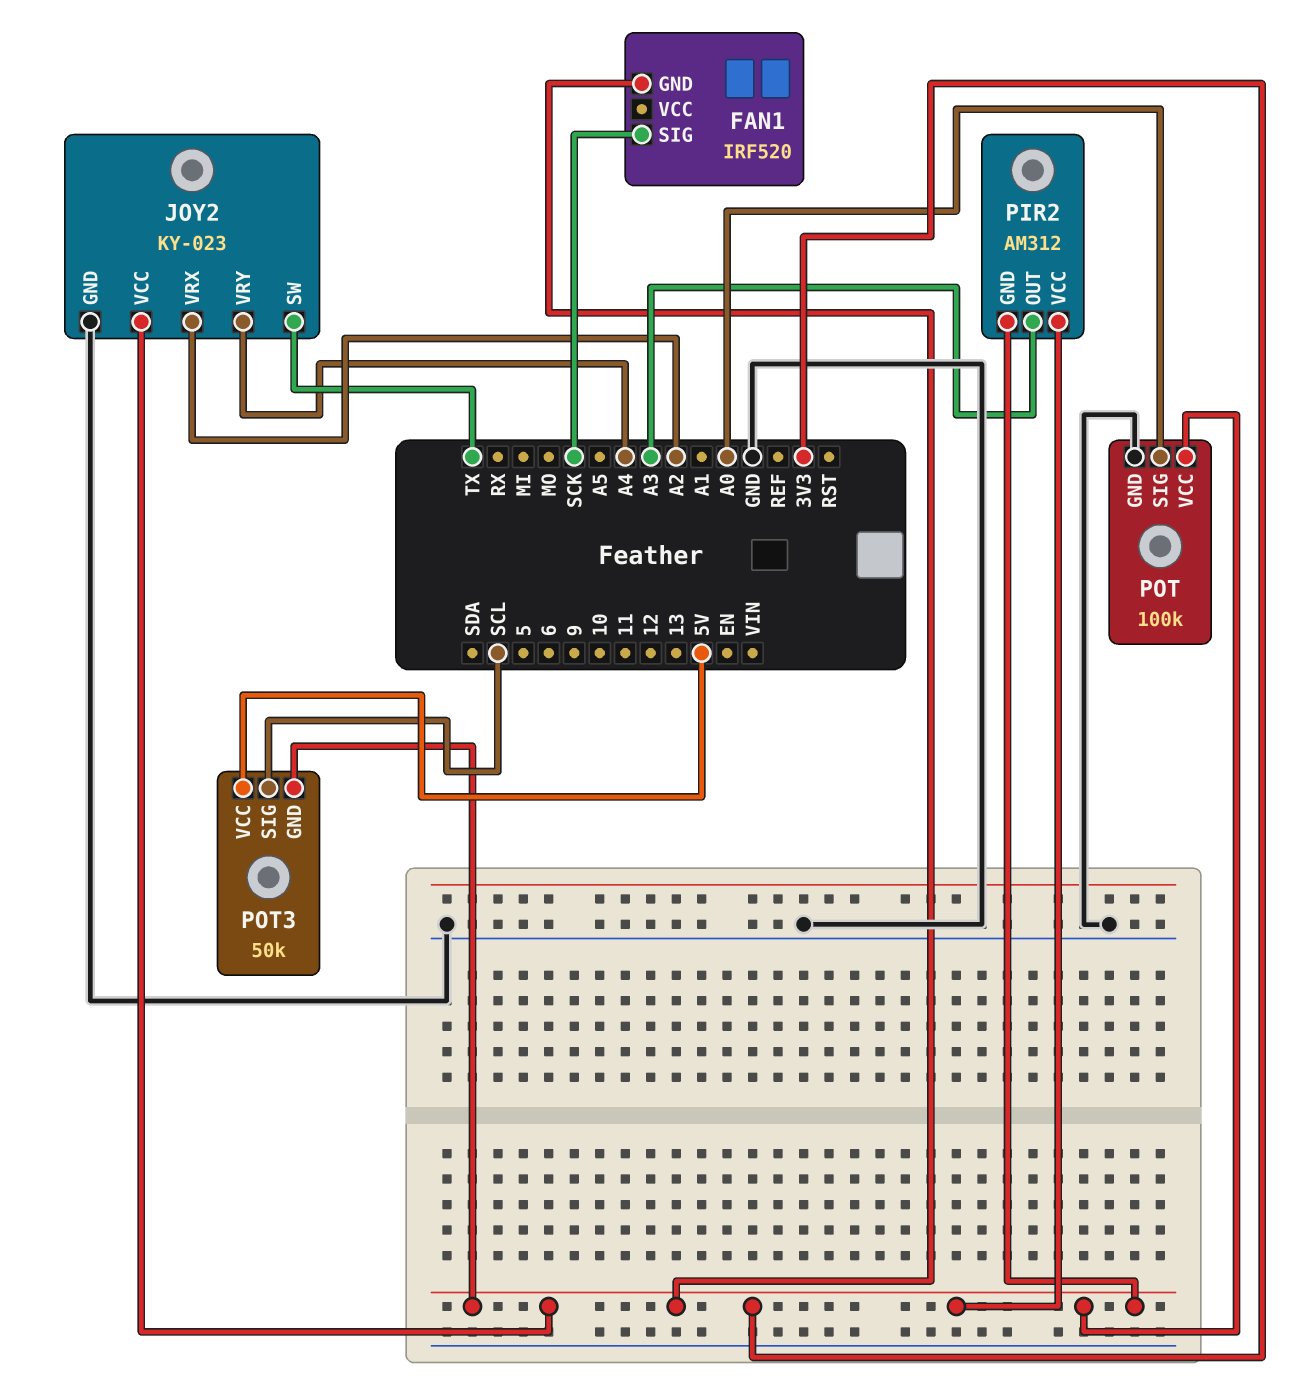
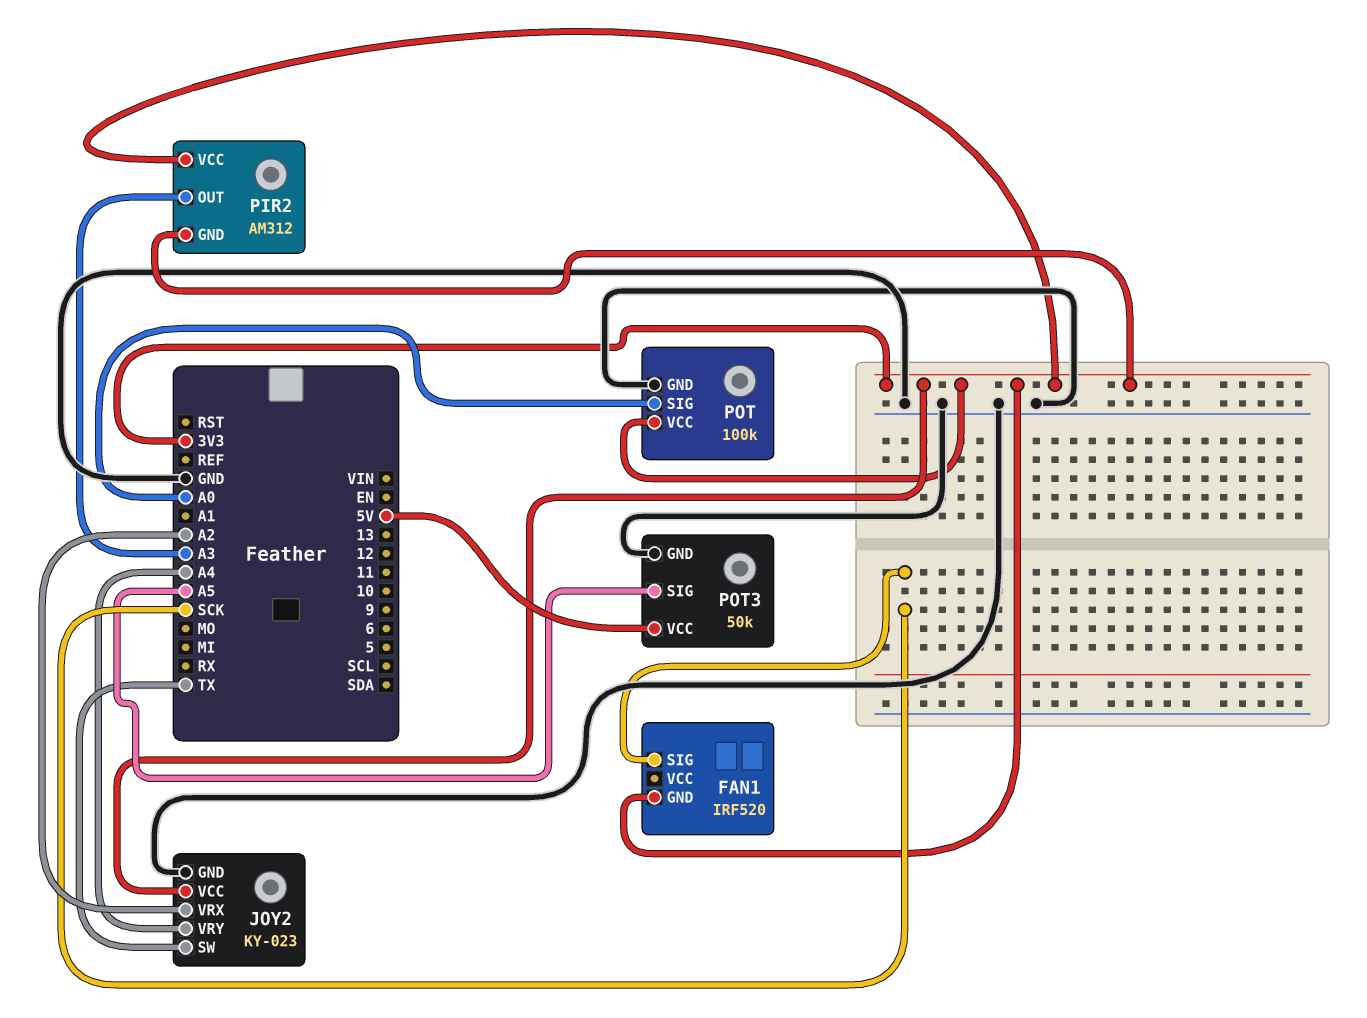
POT3 pin GND: 3V3 -> GND
POT3 pin SIG: SCL -> A5

